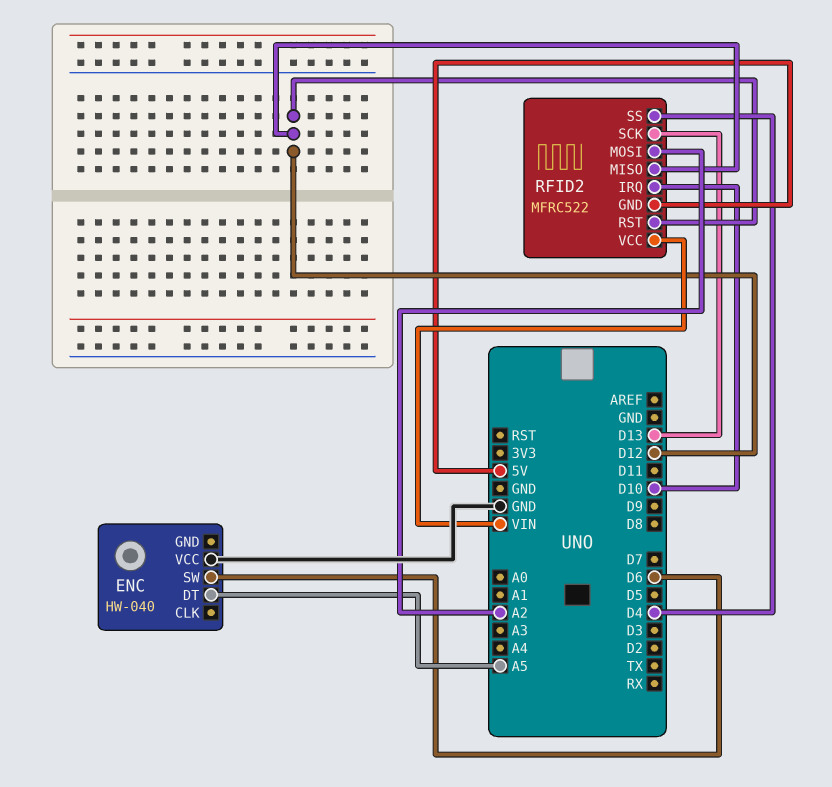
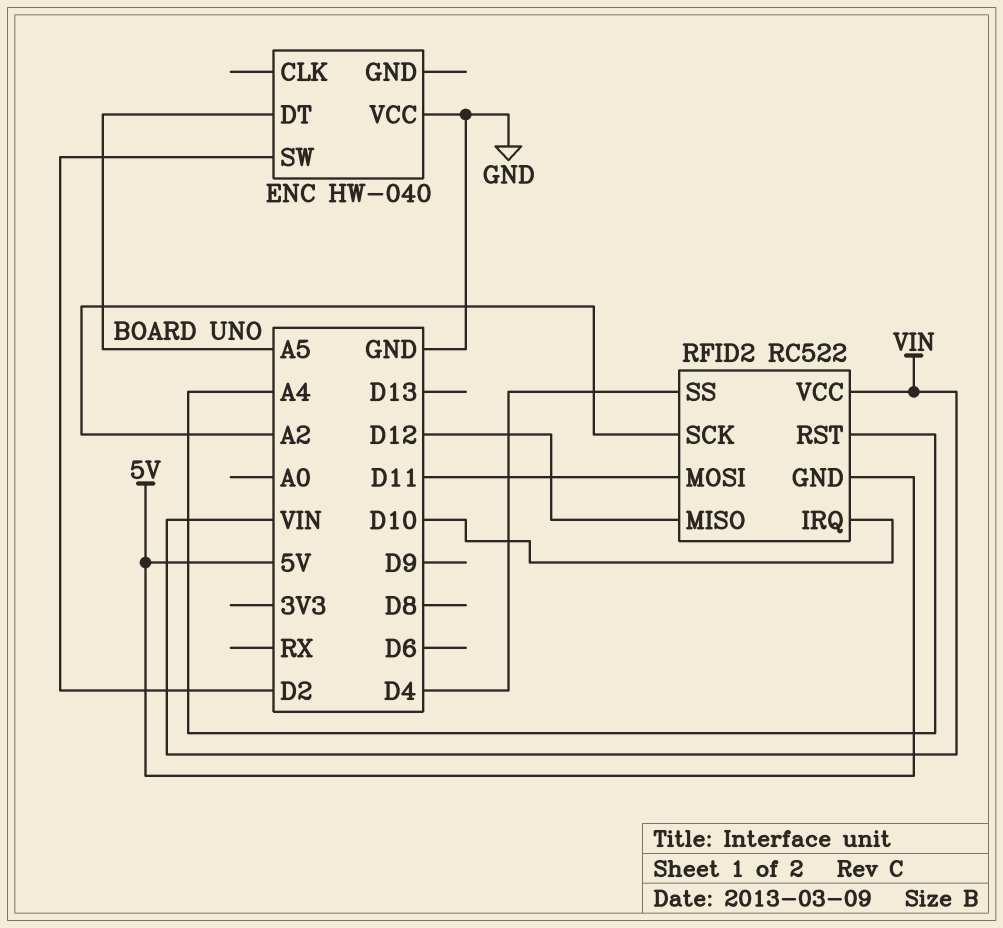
ENC pin SW: D6 -> D2
RFID2: MFRC522 -> RC522
RFID2 pin MOSI: A2 -> D11
RFID2 pin RST: D12 -> A4
RFID2 pin SCK: D13 -> A2

